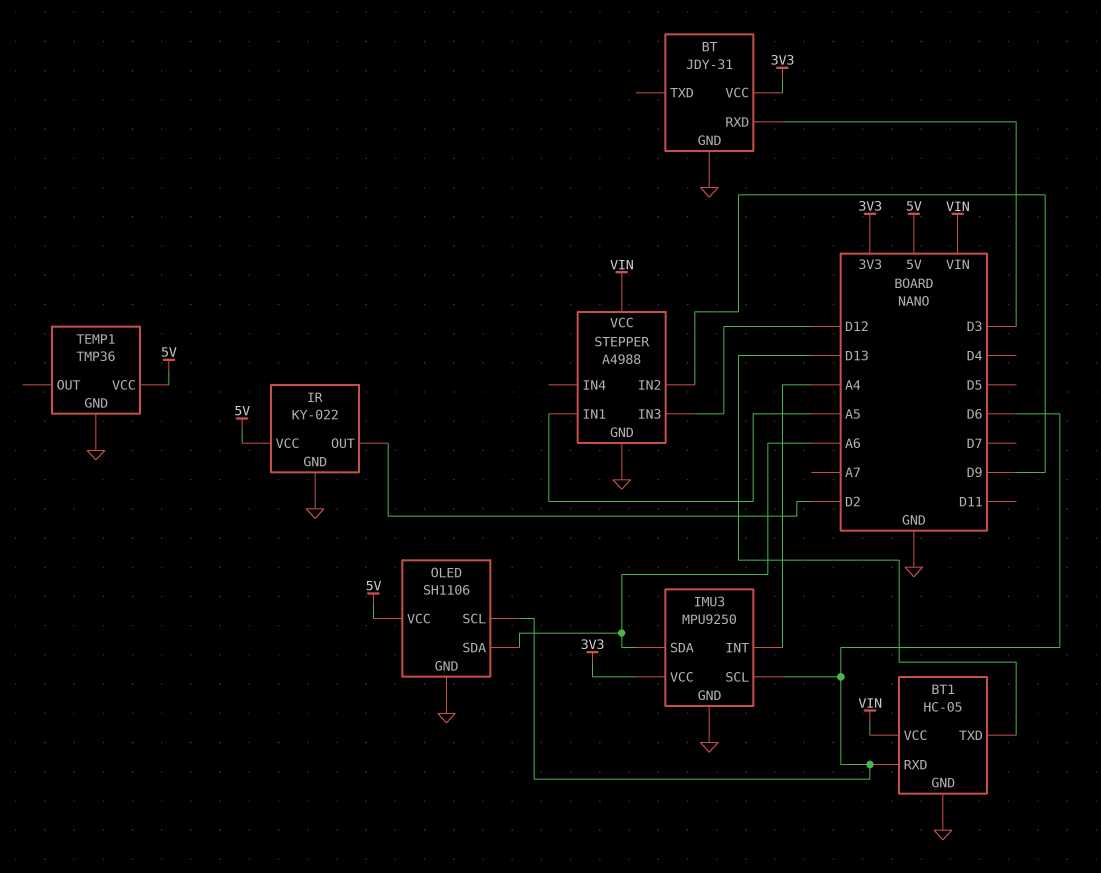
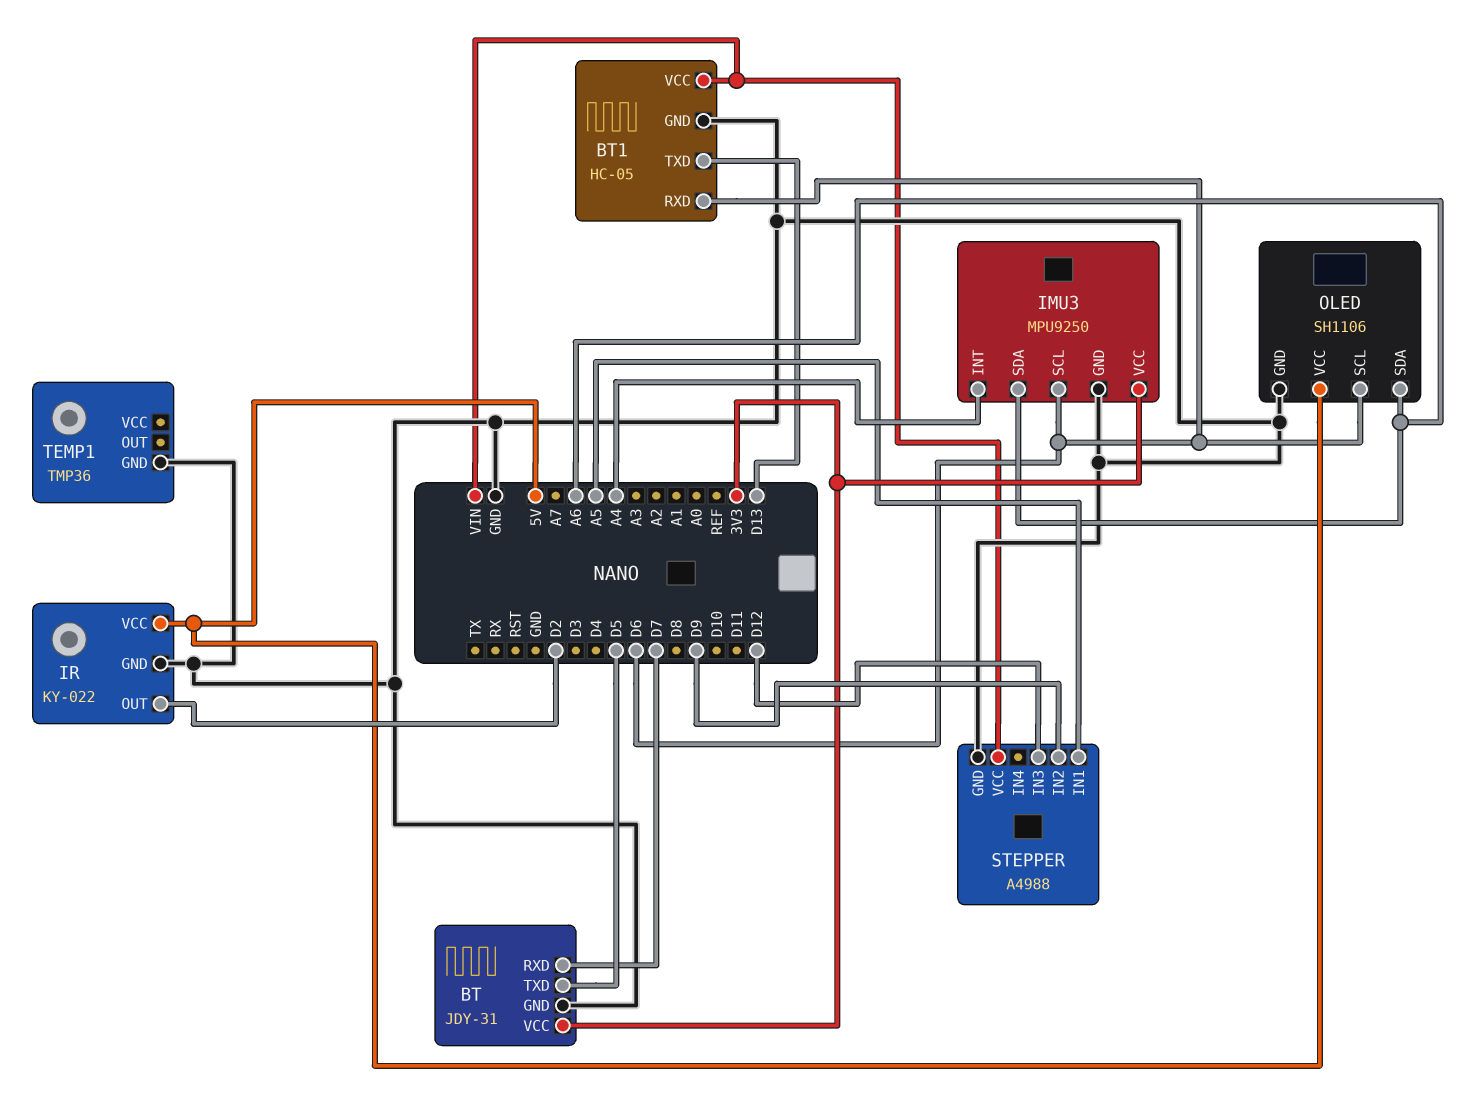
BT pin RXD: D3 -> D7
BT pin TXD: none -> D5
TEMP1 pin VCC: 5V -> none

